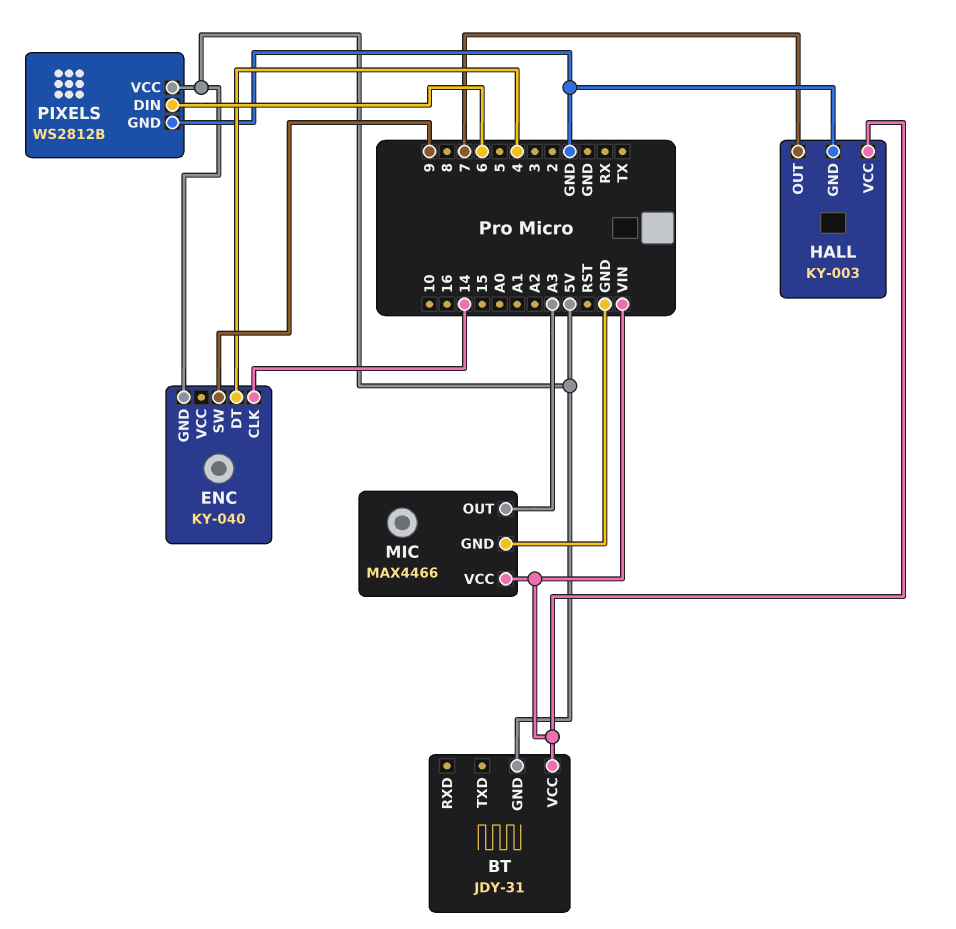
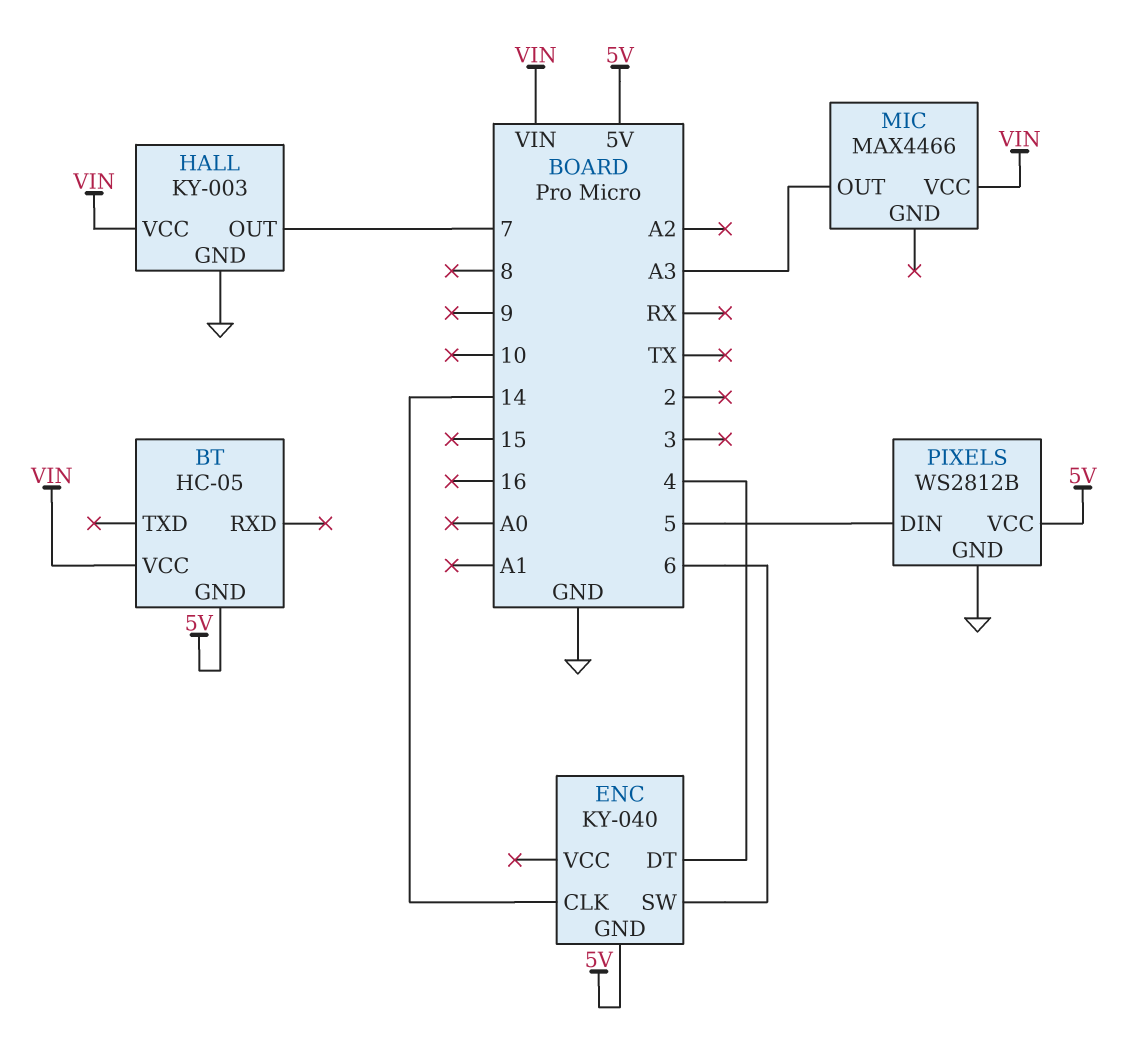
BT: JDY-31 -> HC-05
ENC pin SW: 9 -> 6
MIC pin GND: GND -> none
PIXELS pin DIN: 6 -> 5

